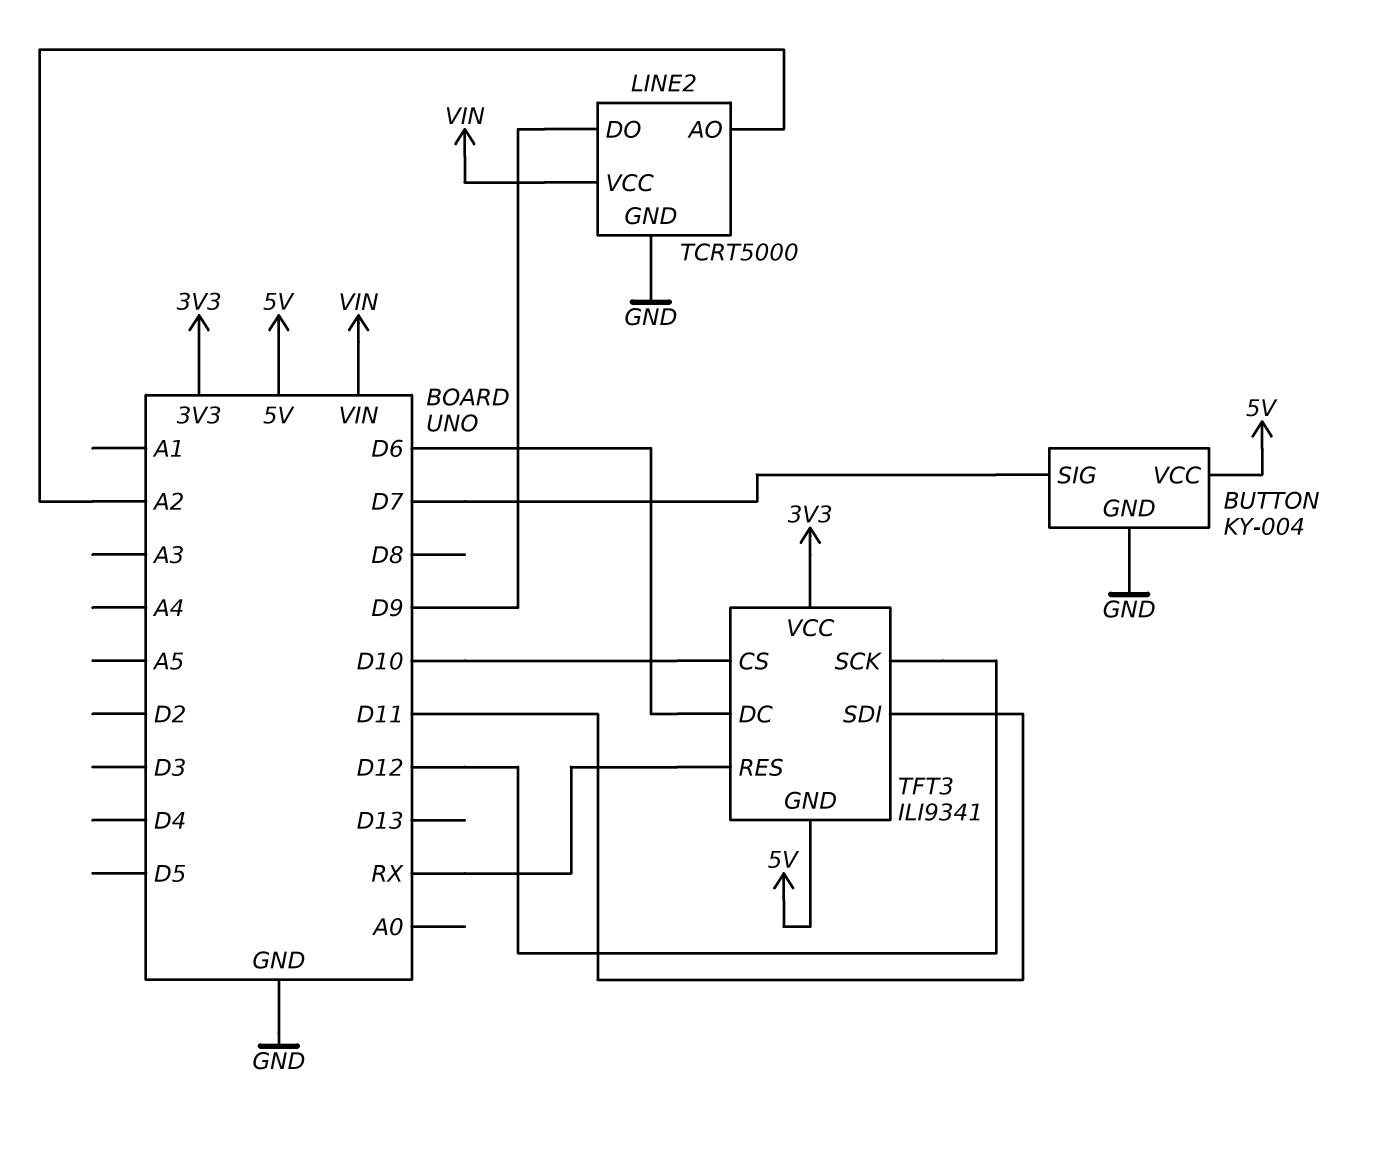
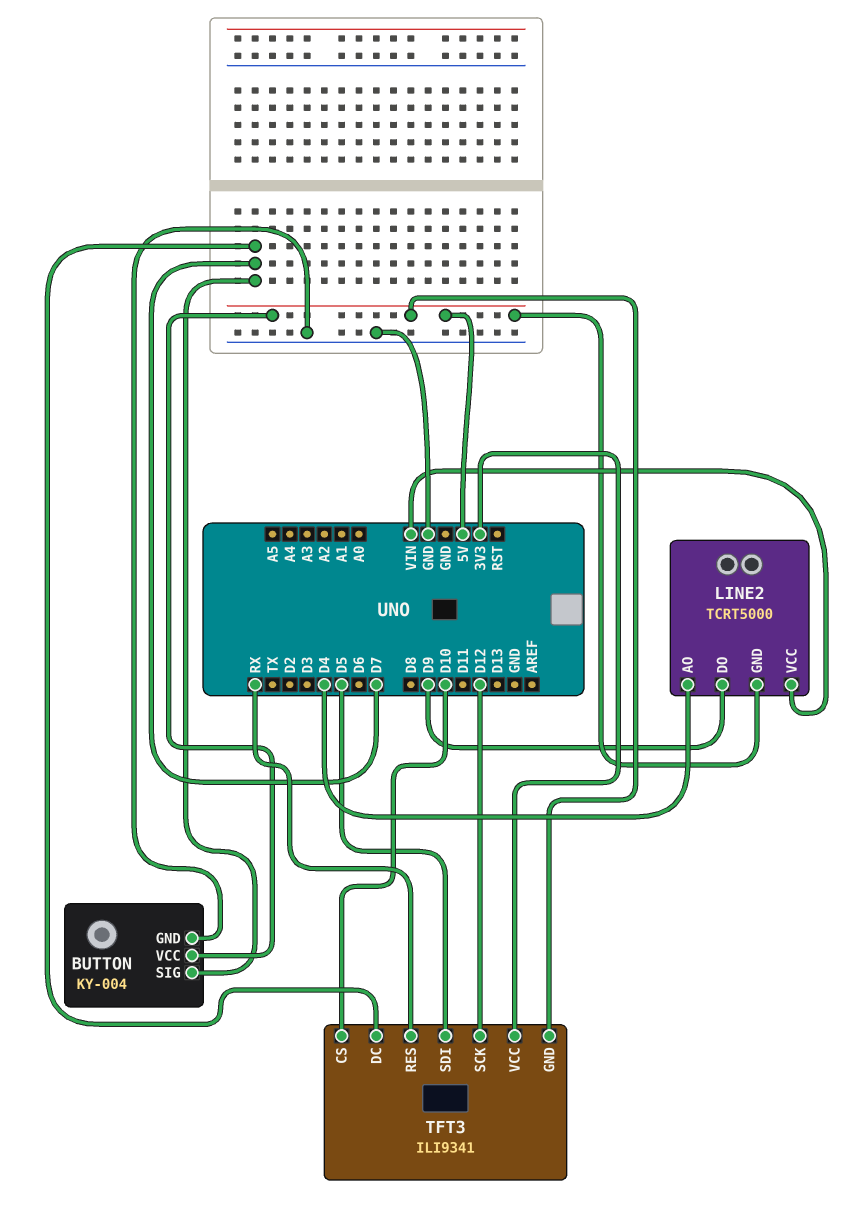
LINE2 pin AO: A2 -> D4
LINE2 pin GND: GND -> 5V
TFT3 pin DC: D6 -> D7
TFT3 pin SDI: D11 -> D5

